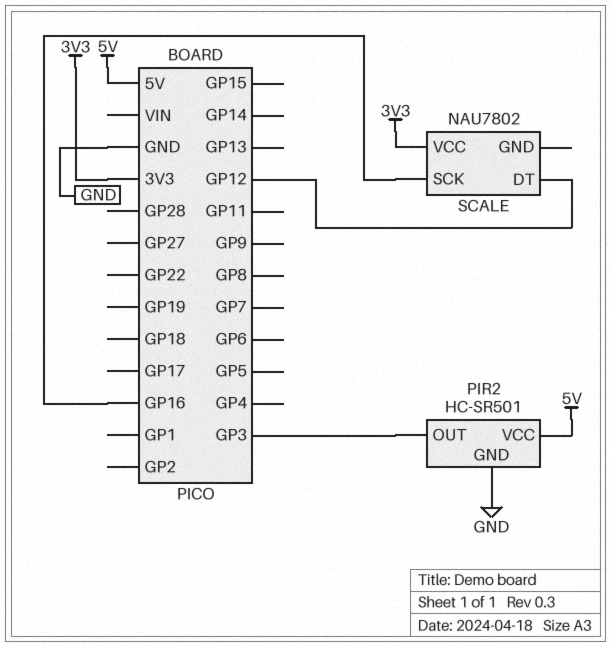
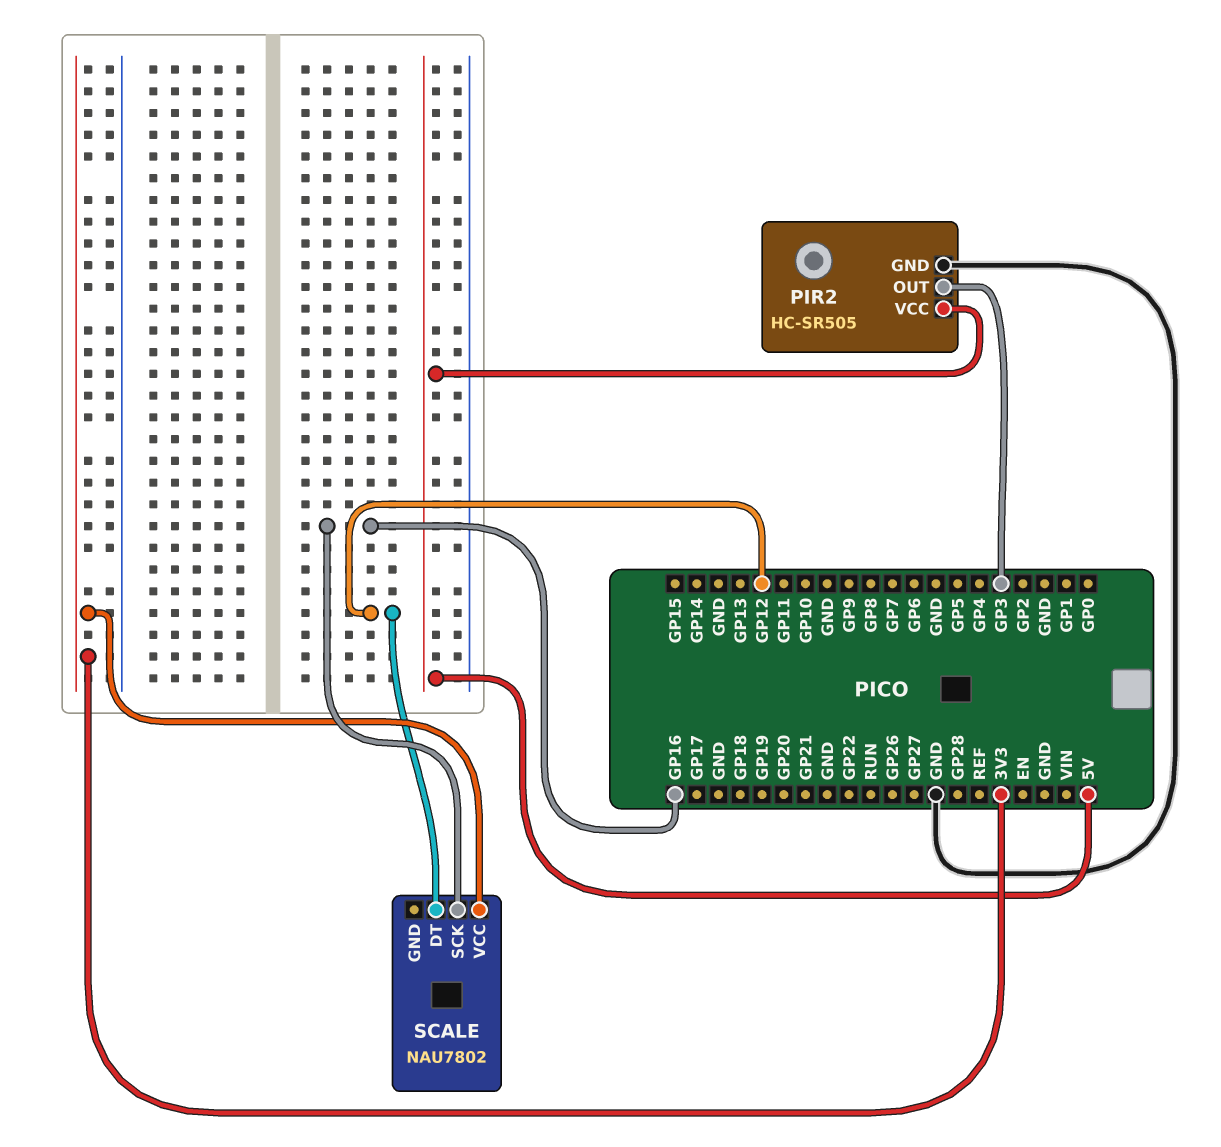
PIR2: HC-SR501 -> HC-SR505

